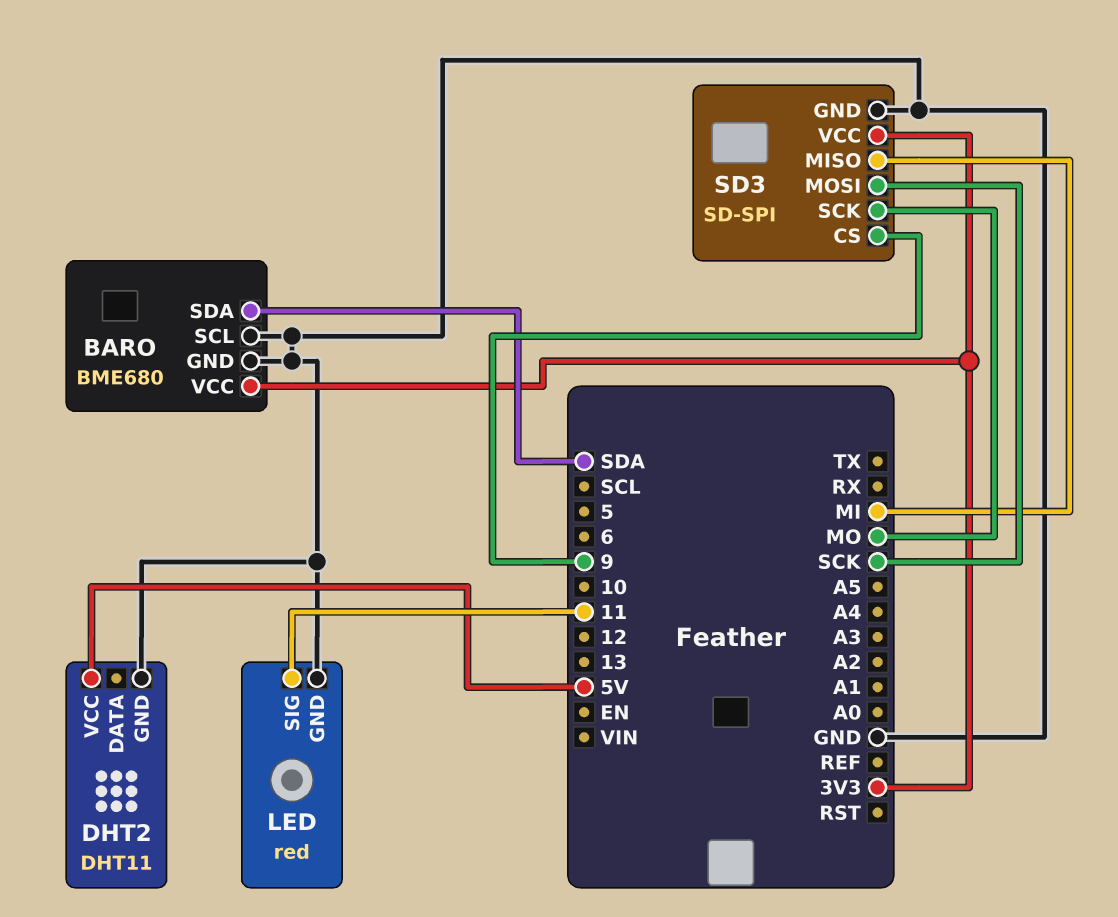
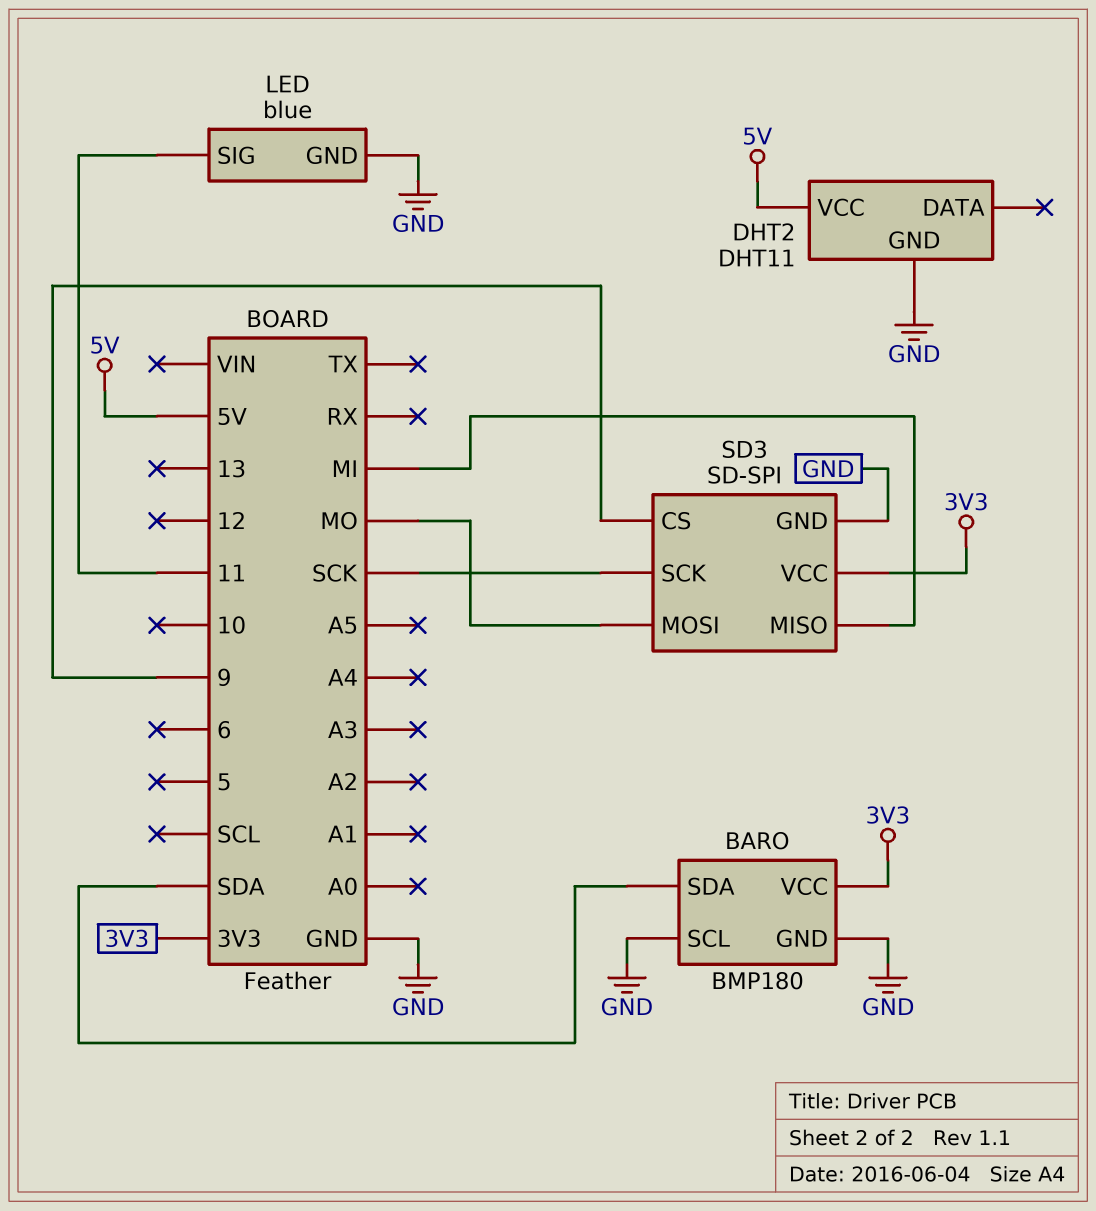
BARO: BME680 -> BMP180
LED: red -> blue
SD3 pin MOSI: SCK -> MO
SD3 pin SCK: MO -> SCK

